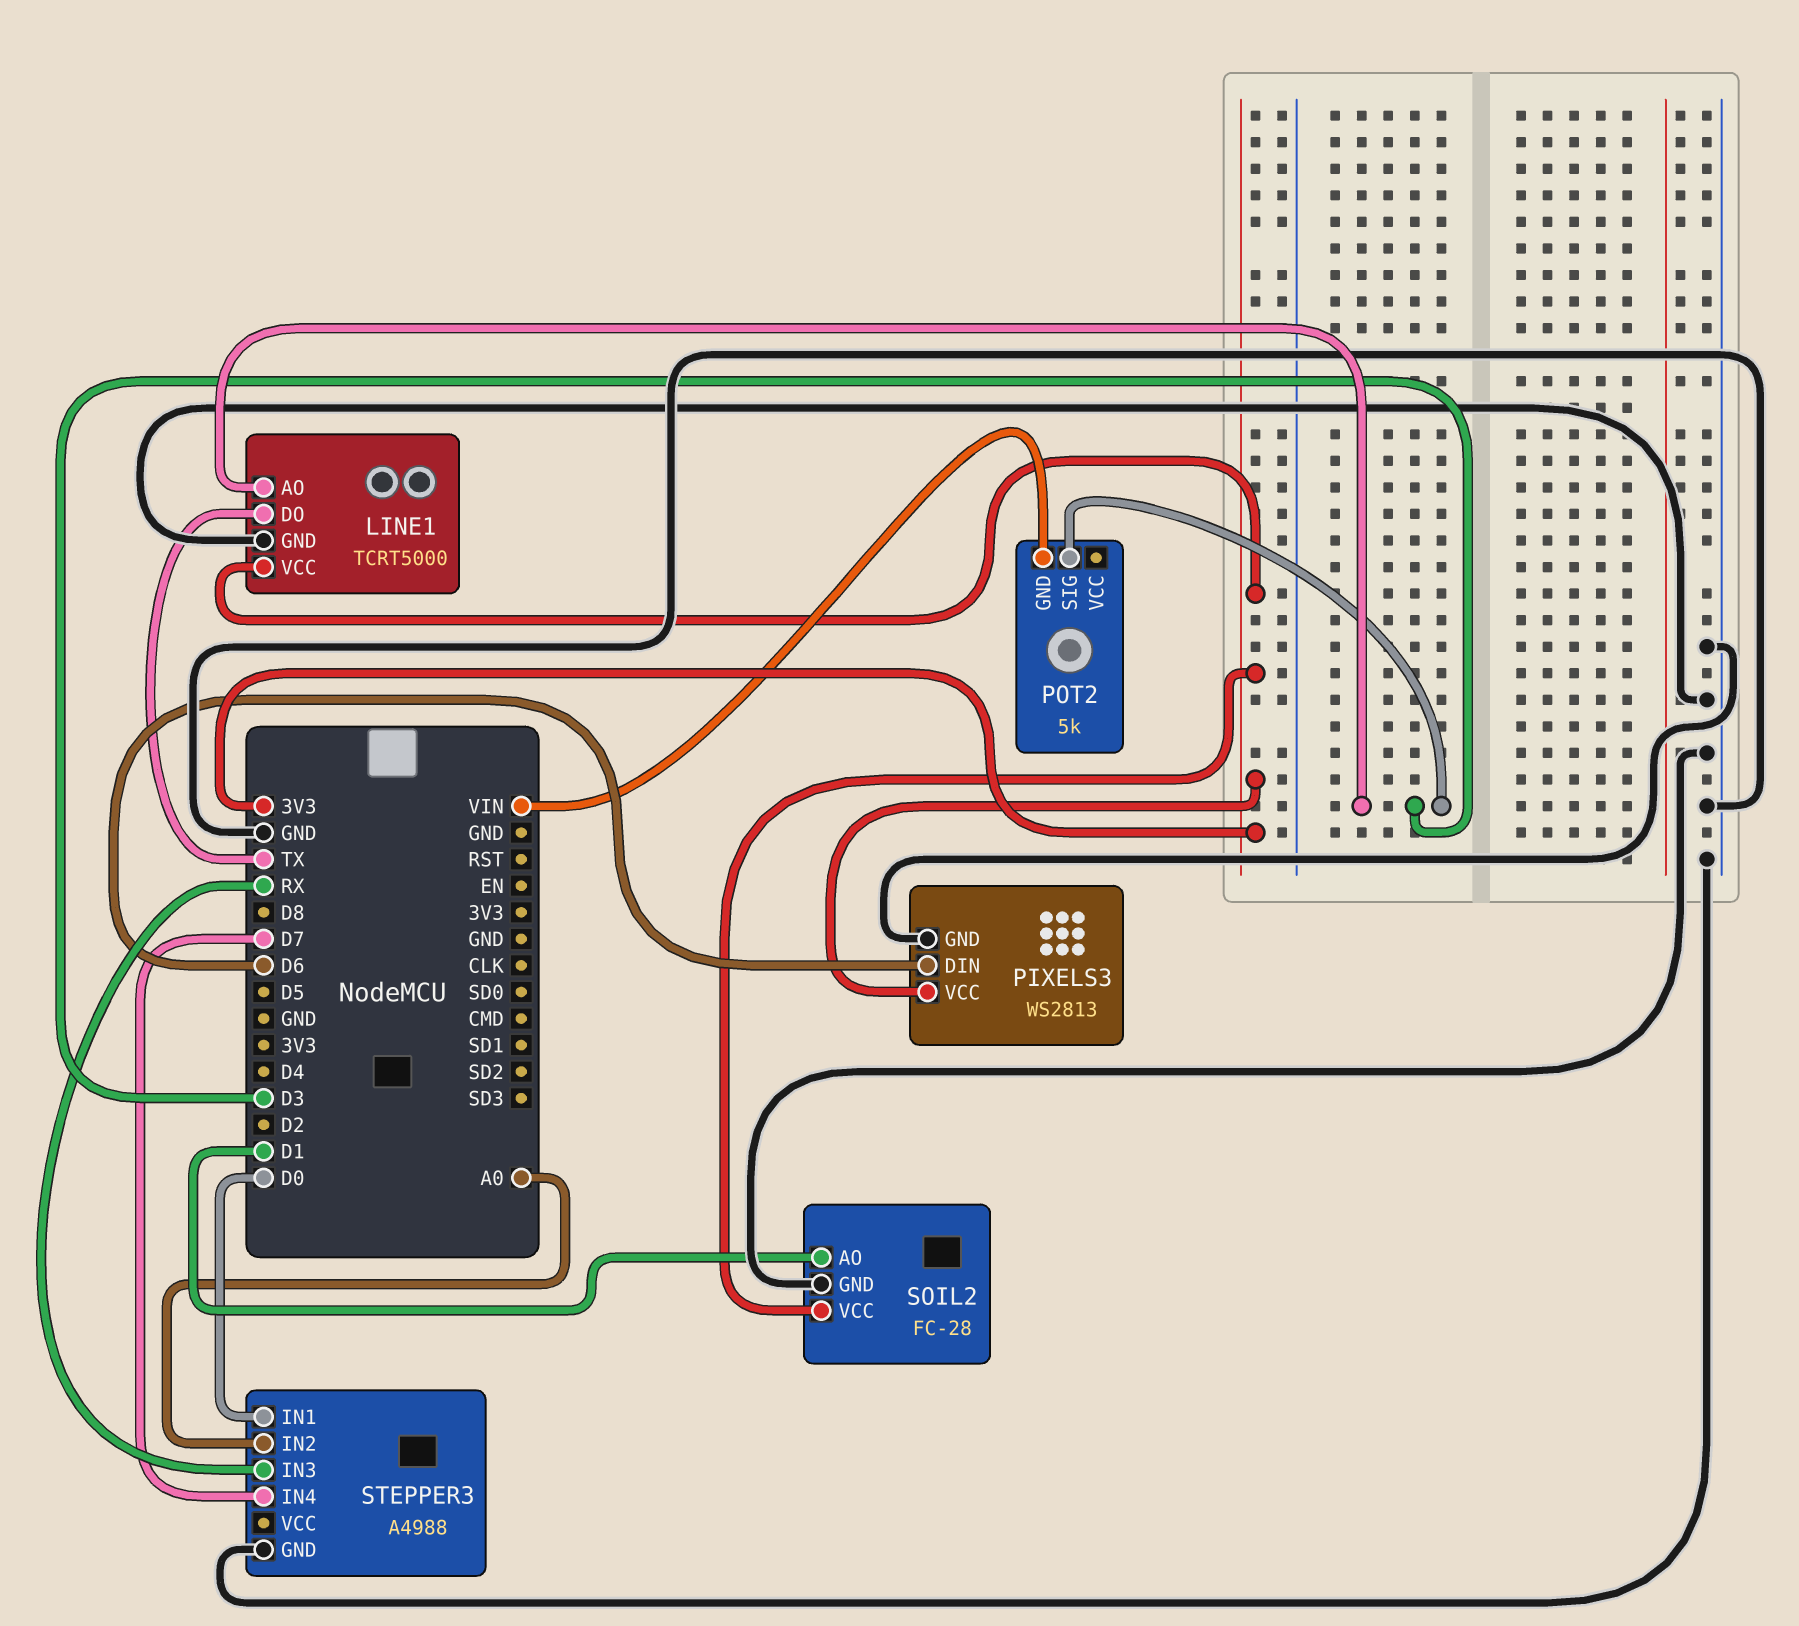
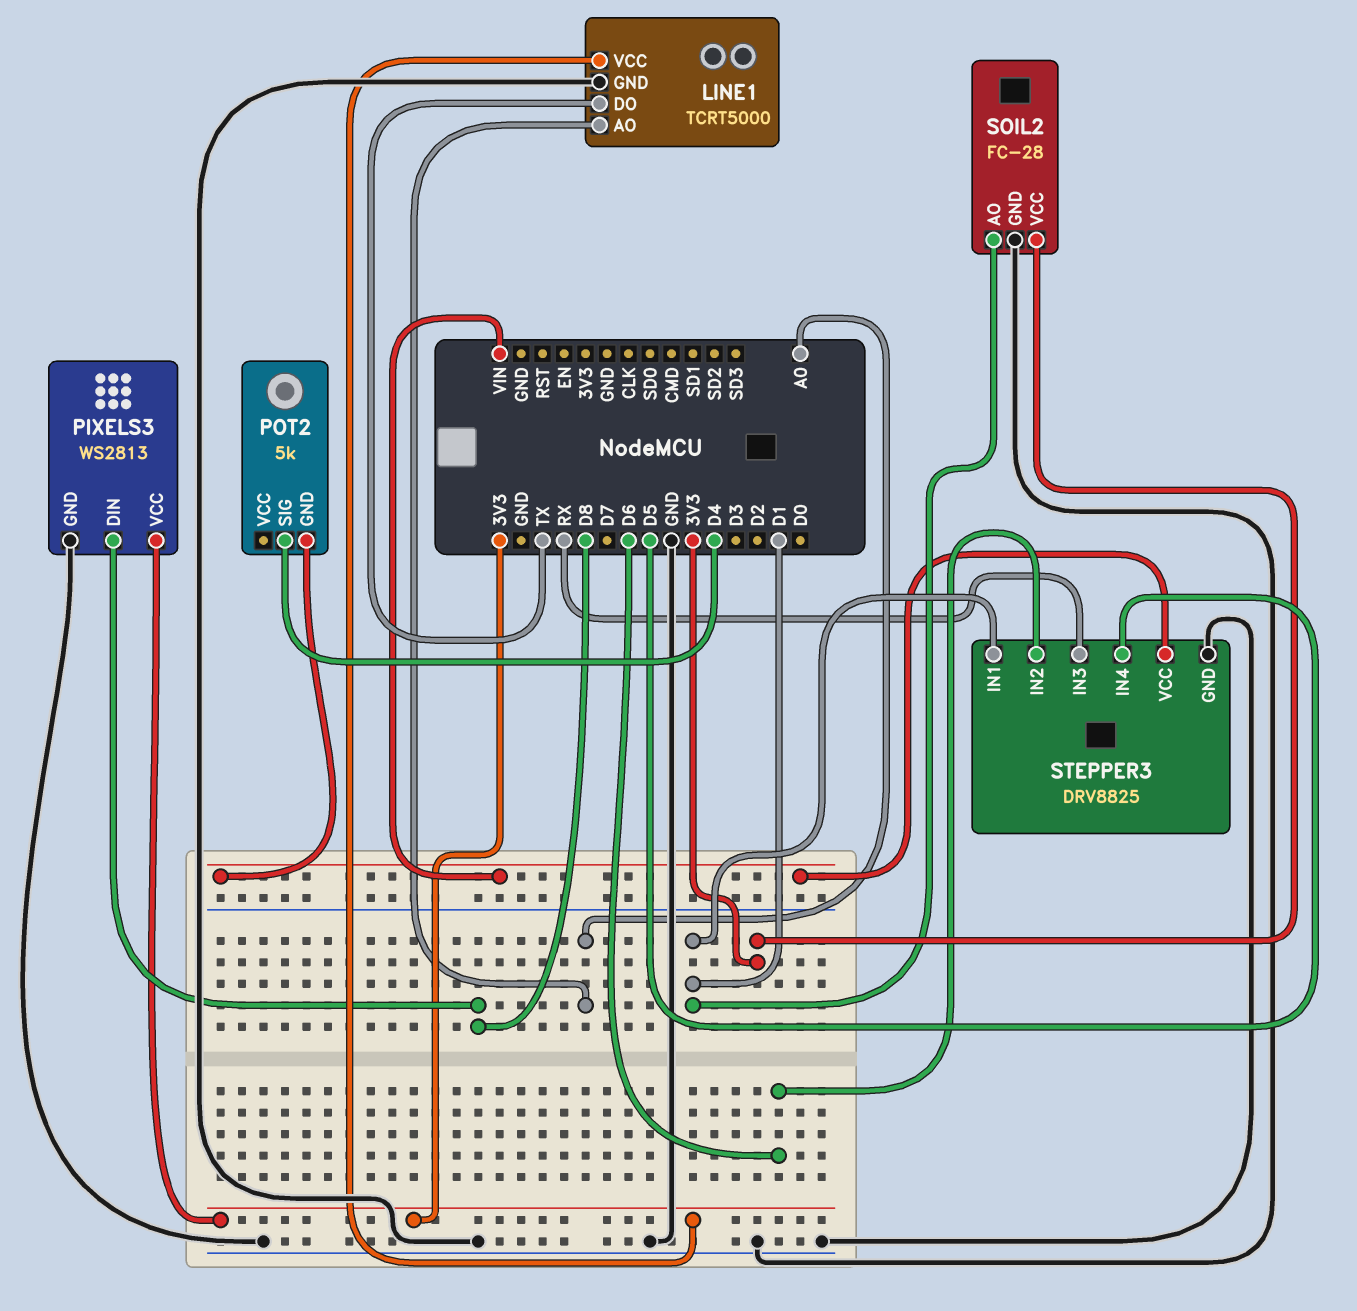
LINE1 pin AO: D3 -> A0
PIXELS3 pin DIN: D6 -> D8
POT2 pin SIG: D3 -> D4
STEPPER3: A4988 -> DRV8825
STEPPER3 pin IN1: D0 -> D1
STEPPER3 pin IN2: A0 -> D6
STEPPER3 pin IN4: D7 -> D5
STEPPER3 pin VCC: none -> VIN

